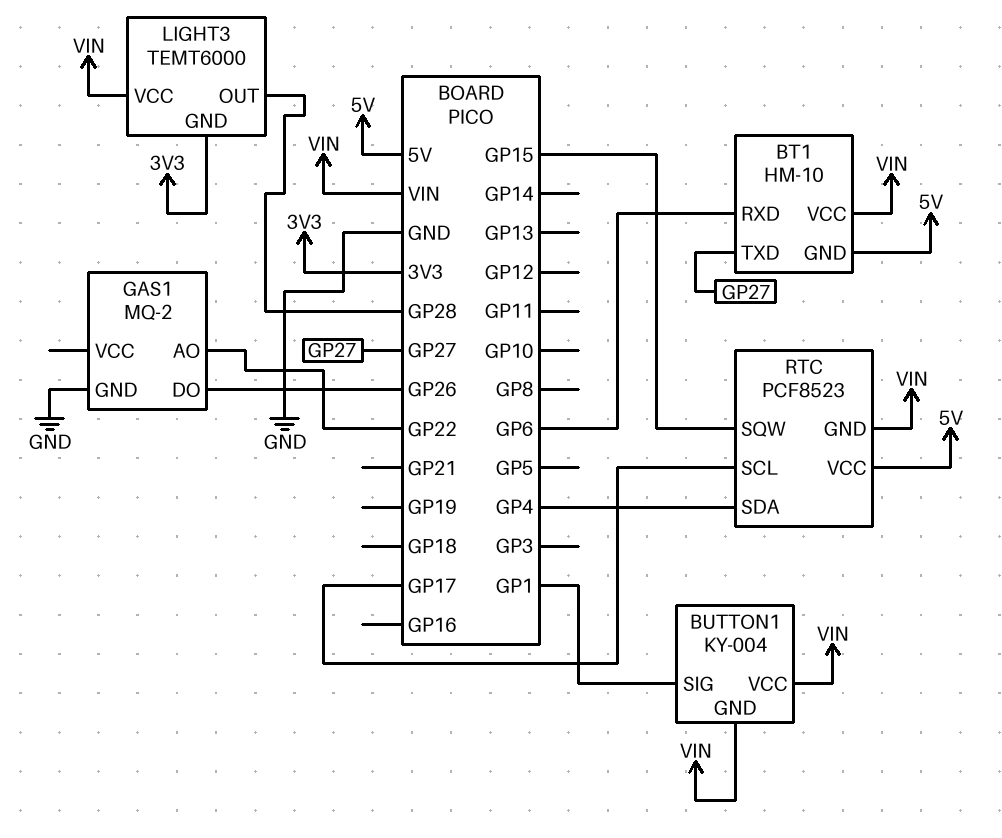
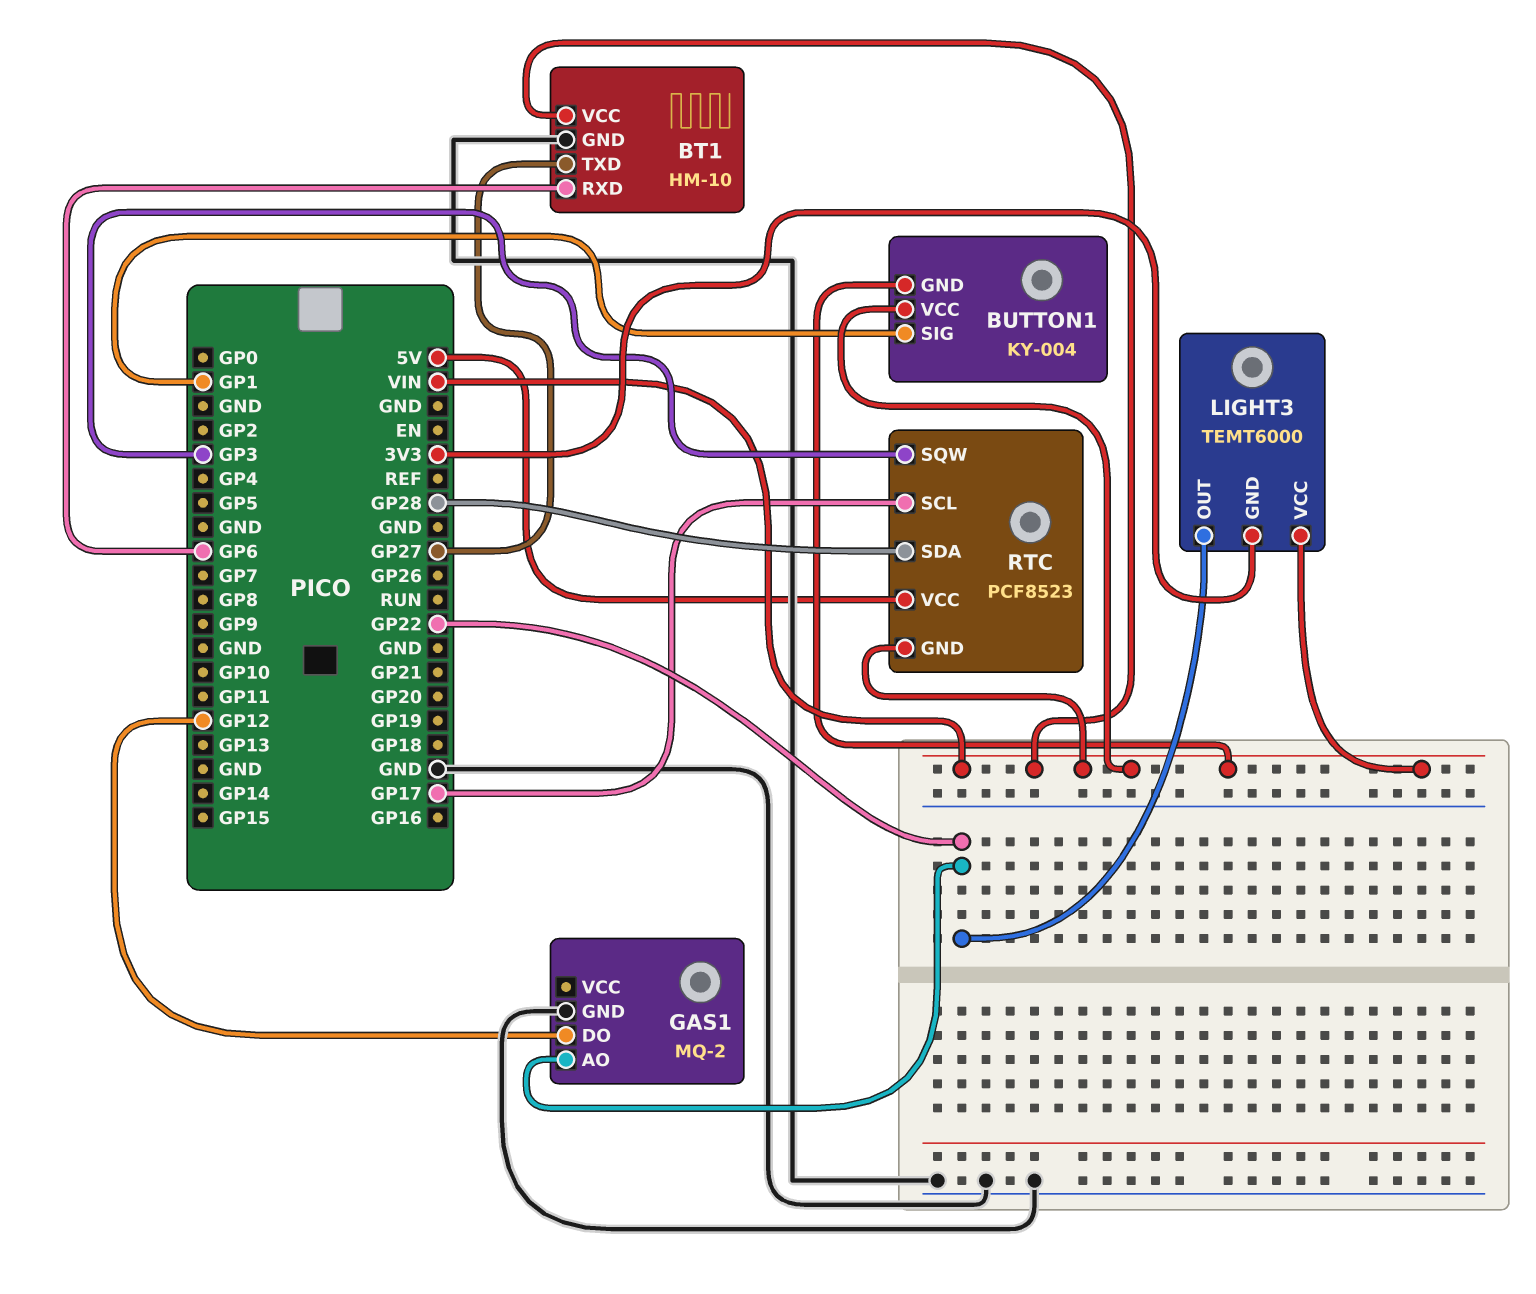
BT1 pin GND: 5V -> GND
GAS1 pin DO: GP26 -> GP12
LIGHT3 pin OUT: GP28 -> GP22
RTC pin SDA: GP4 -> GP28
RTC pin SQW: GP15 -> GP3

